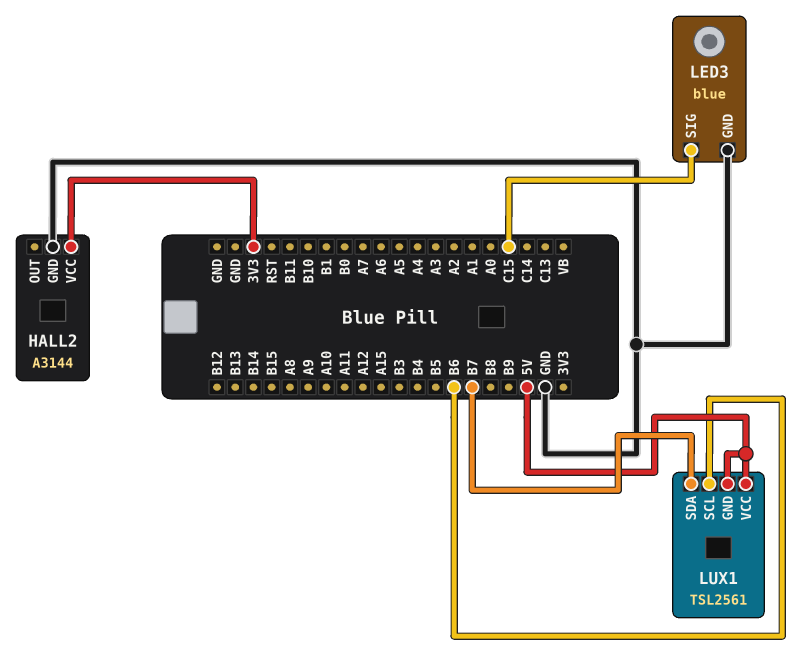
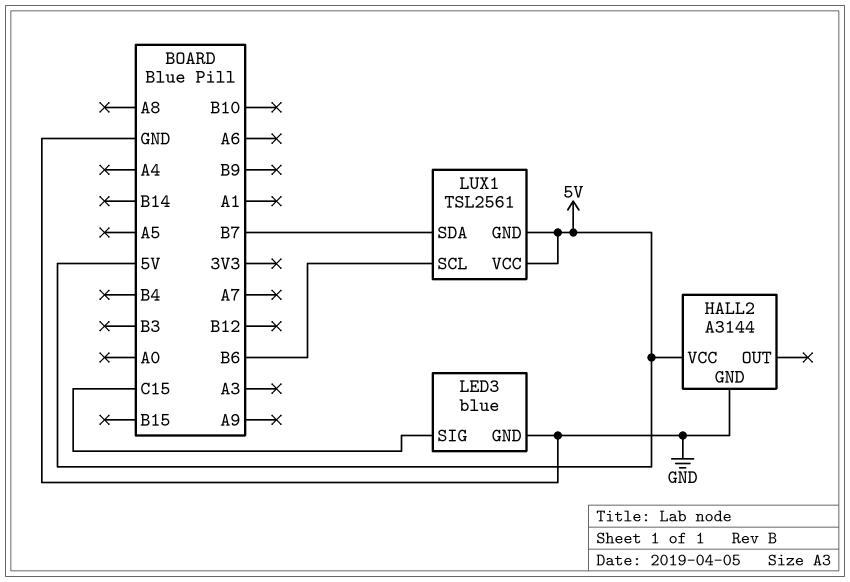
HALL2 pin VCC: 3V3 -> 5V

